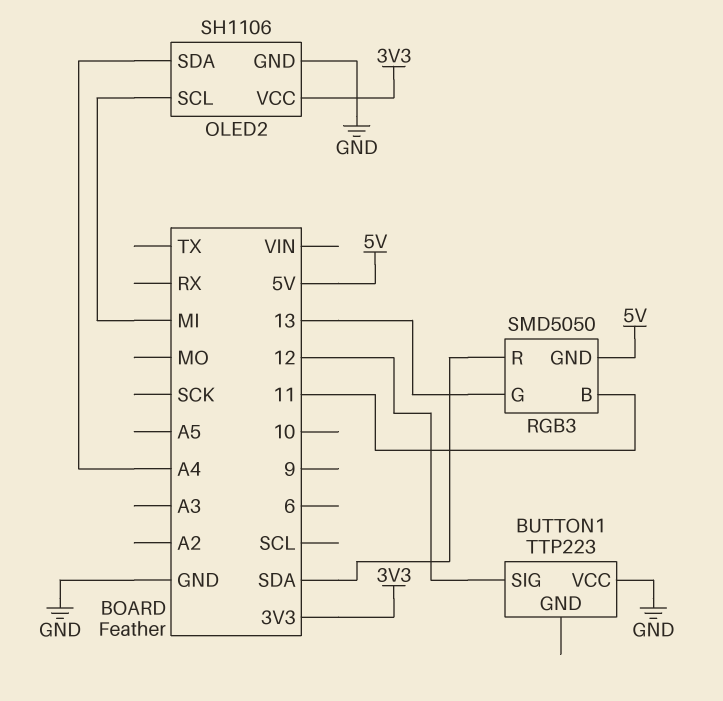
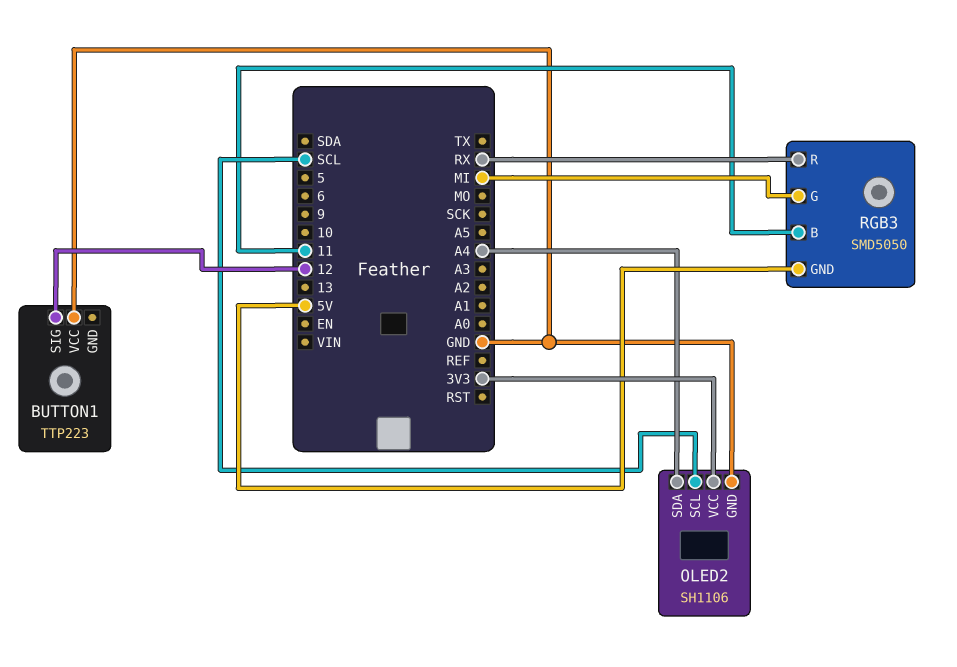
OLED2 pin SCL: MI -> SCL
RGB3 pin G: 13 -> MI
RGB3 pin R: SDA -> RX

